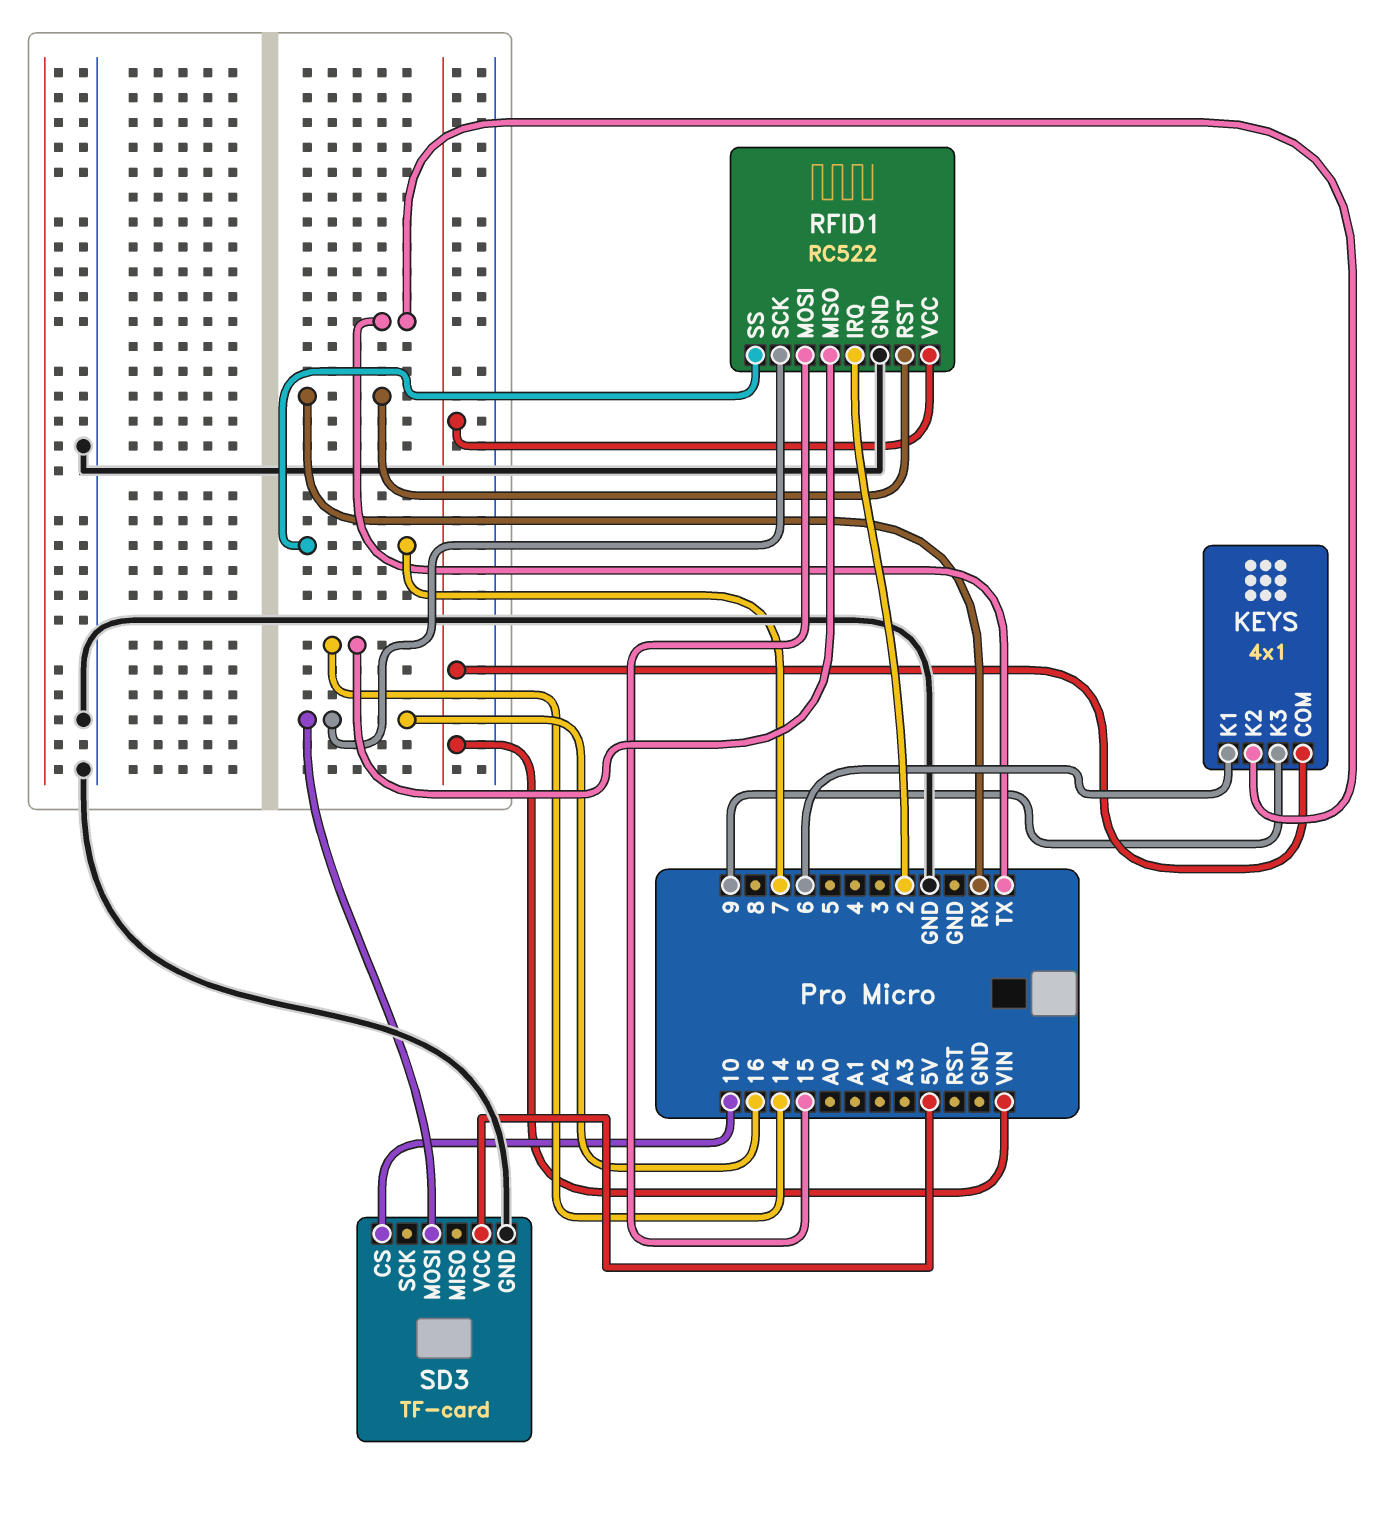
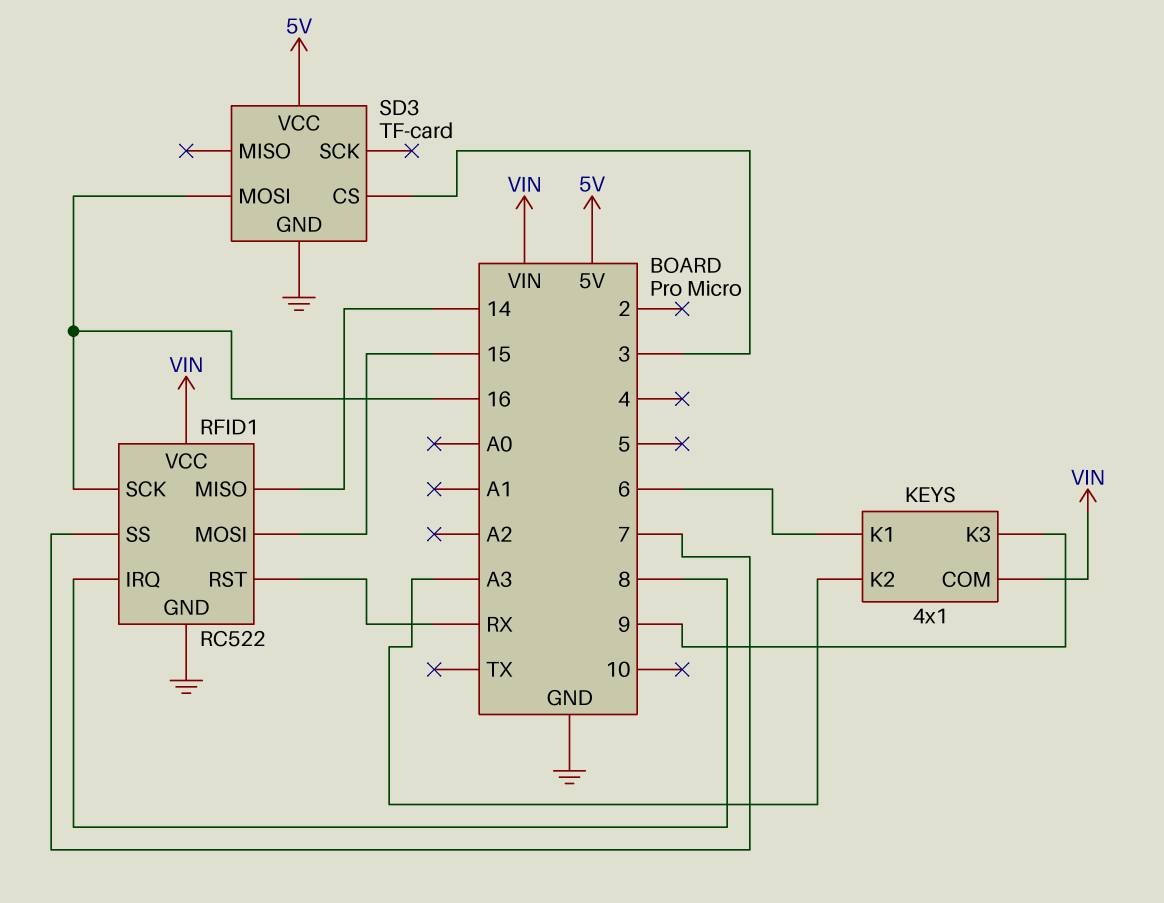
KEYS pin K2: TX -> A3
RFID1 pin IRQ: 2 -> 8
SD3 pin CS: 10 -> 3

